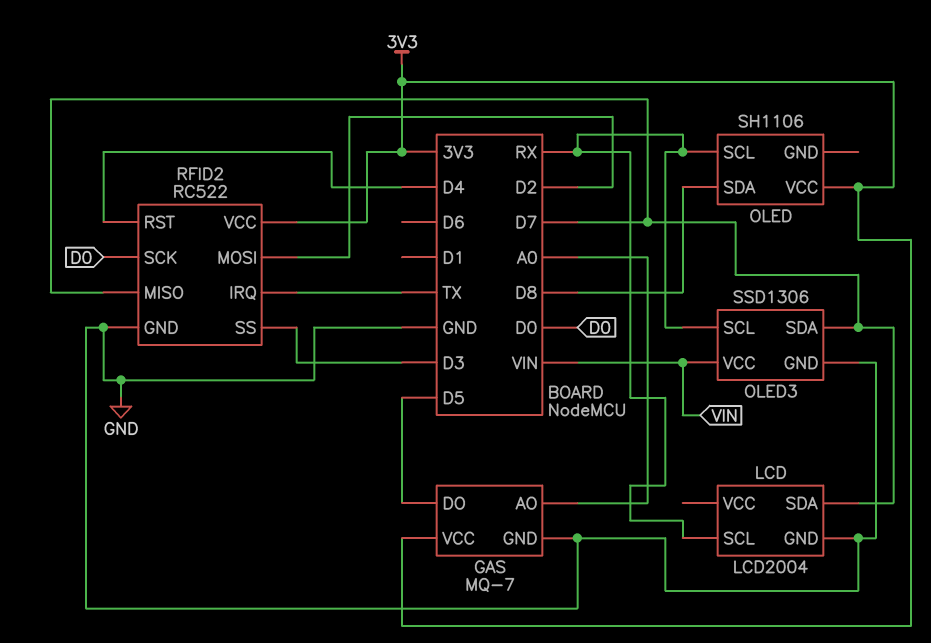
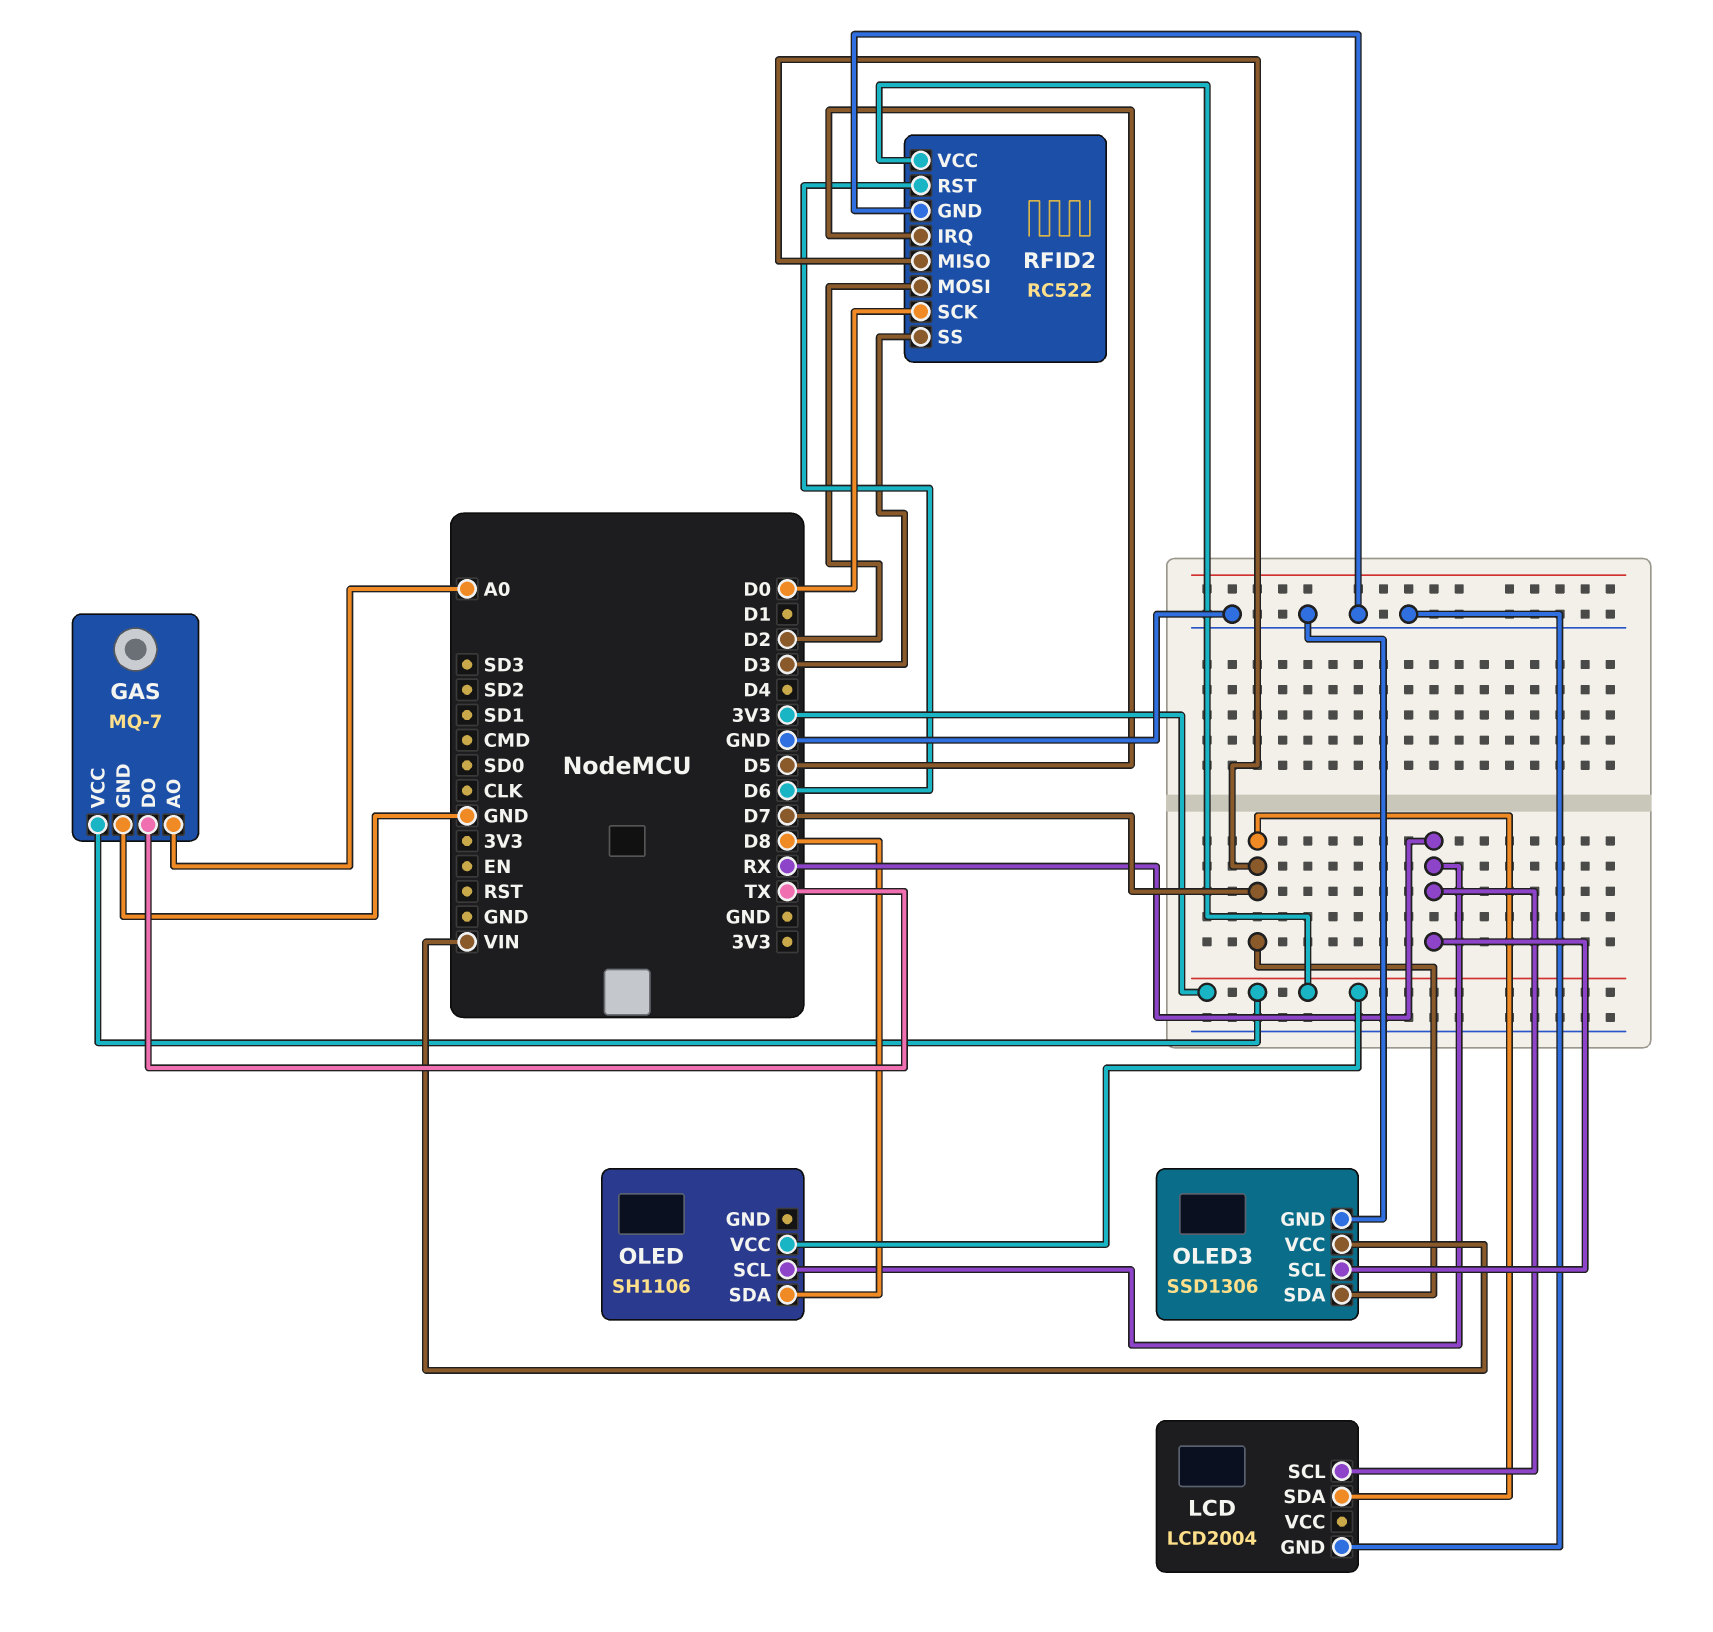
GAS pin DO: D5 -> TX
RFID2 pin IRQ: TX -> D5
RFID2 pin RST: D4 -> D6

